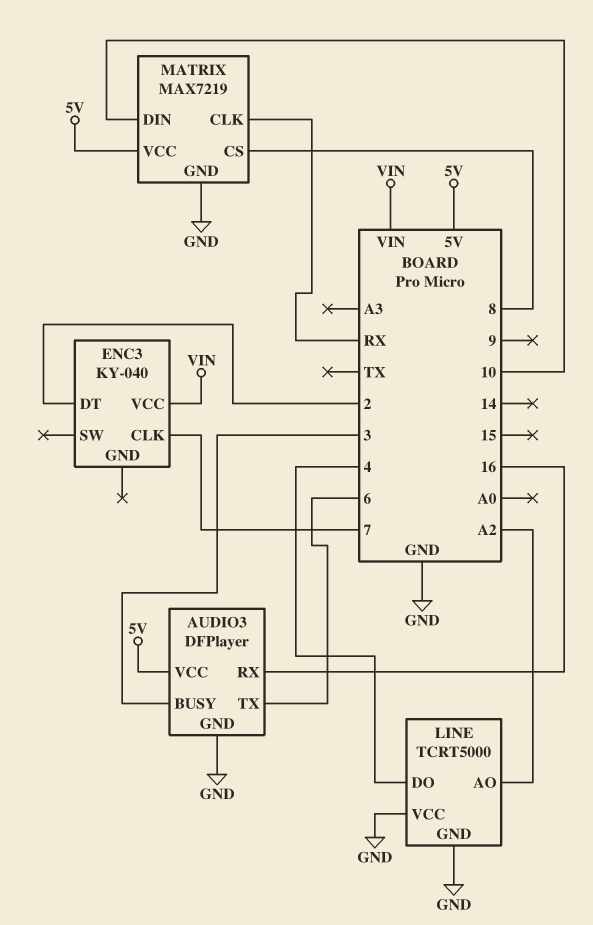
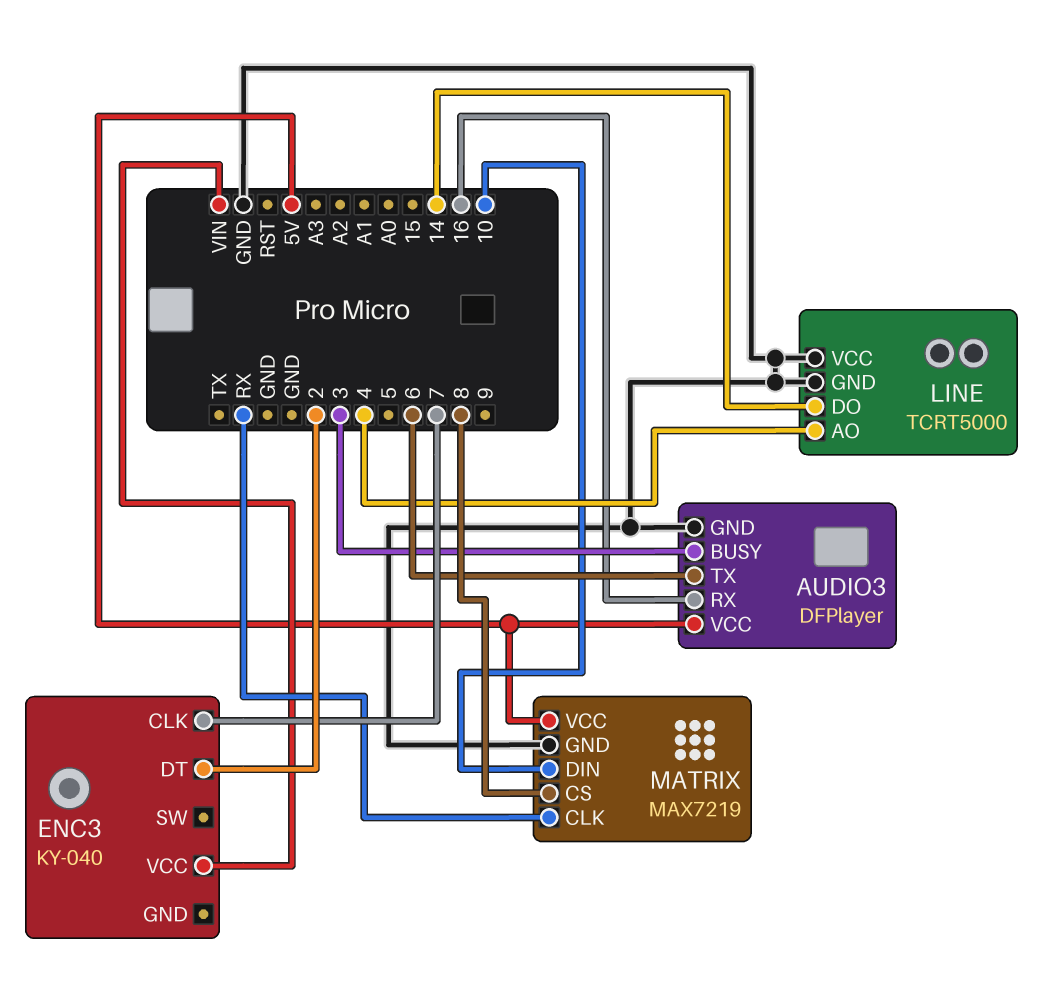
LINE pin AO: A2 -> 4
LINE pin DO: 4 -> 14

